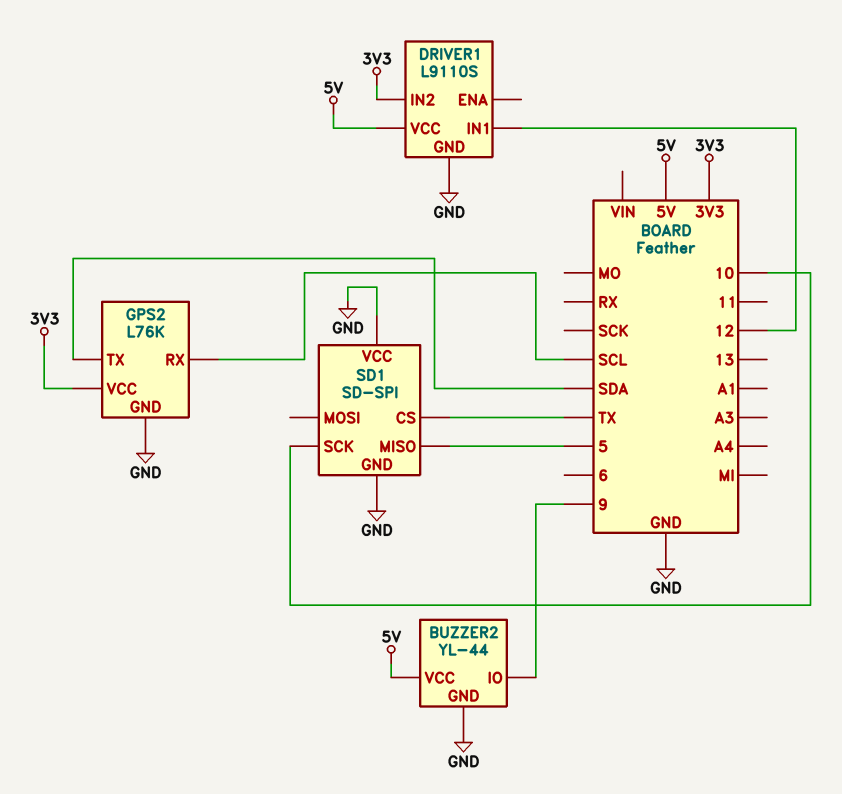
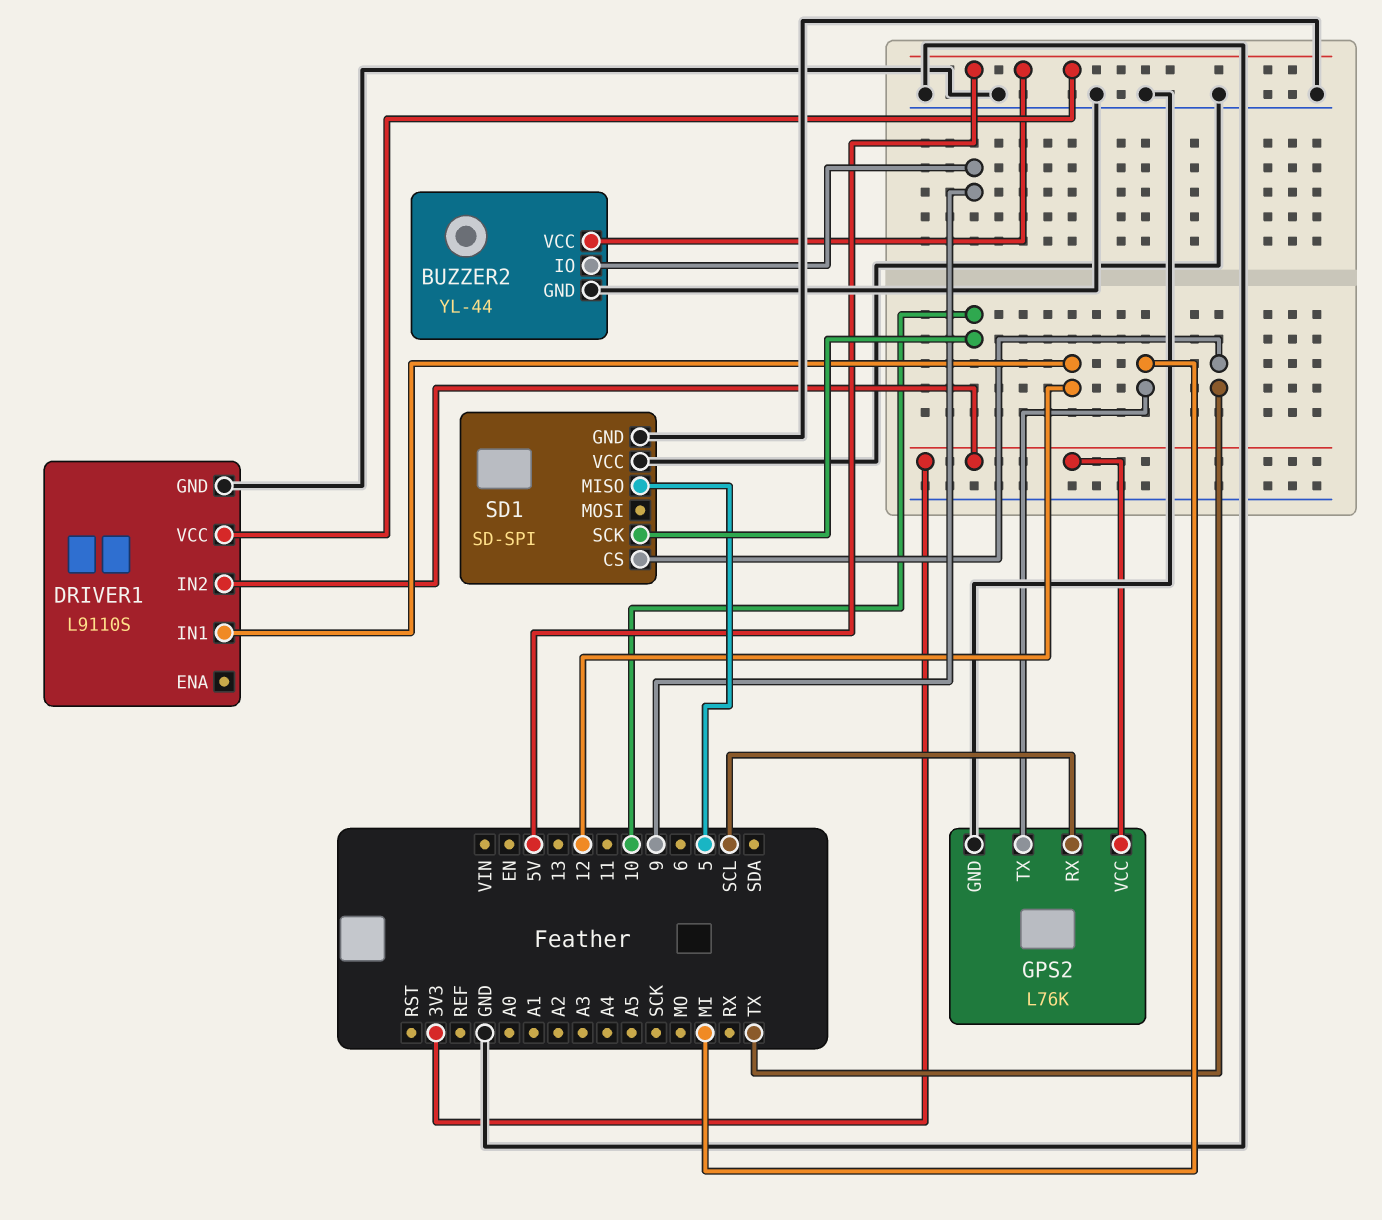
GPS2 pin TX: SDA -> MI

